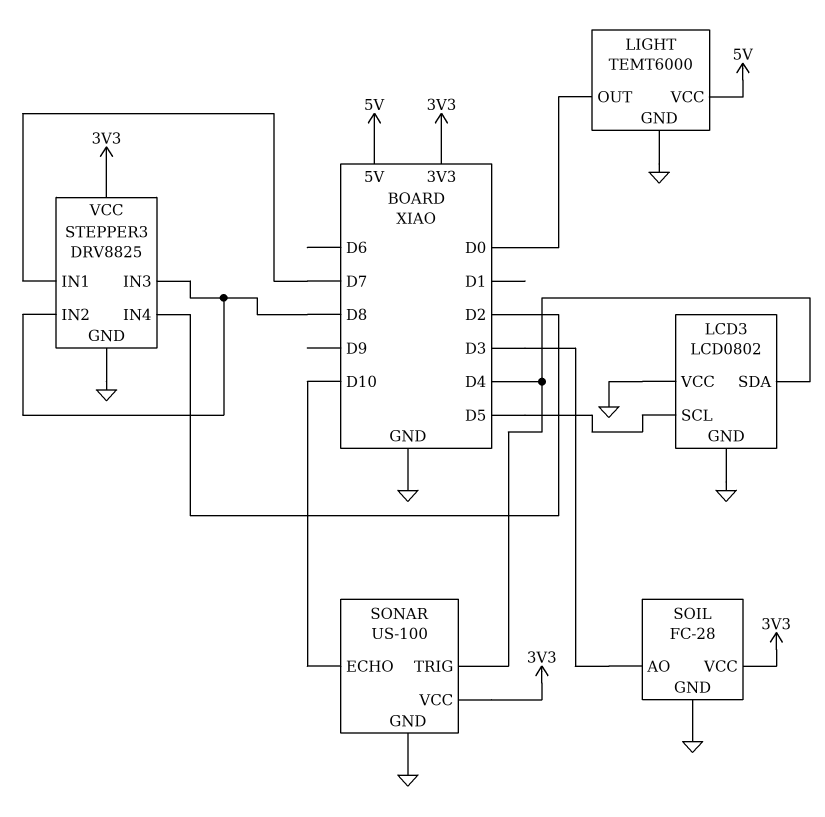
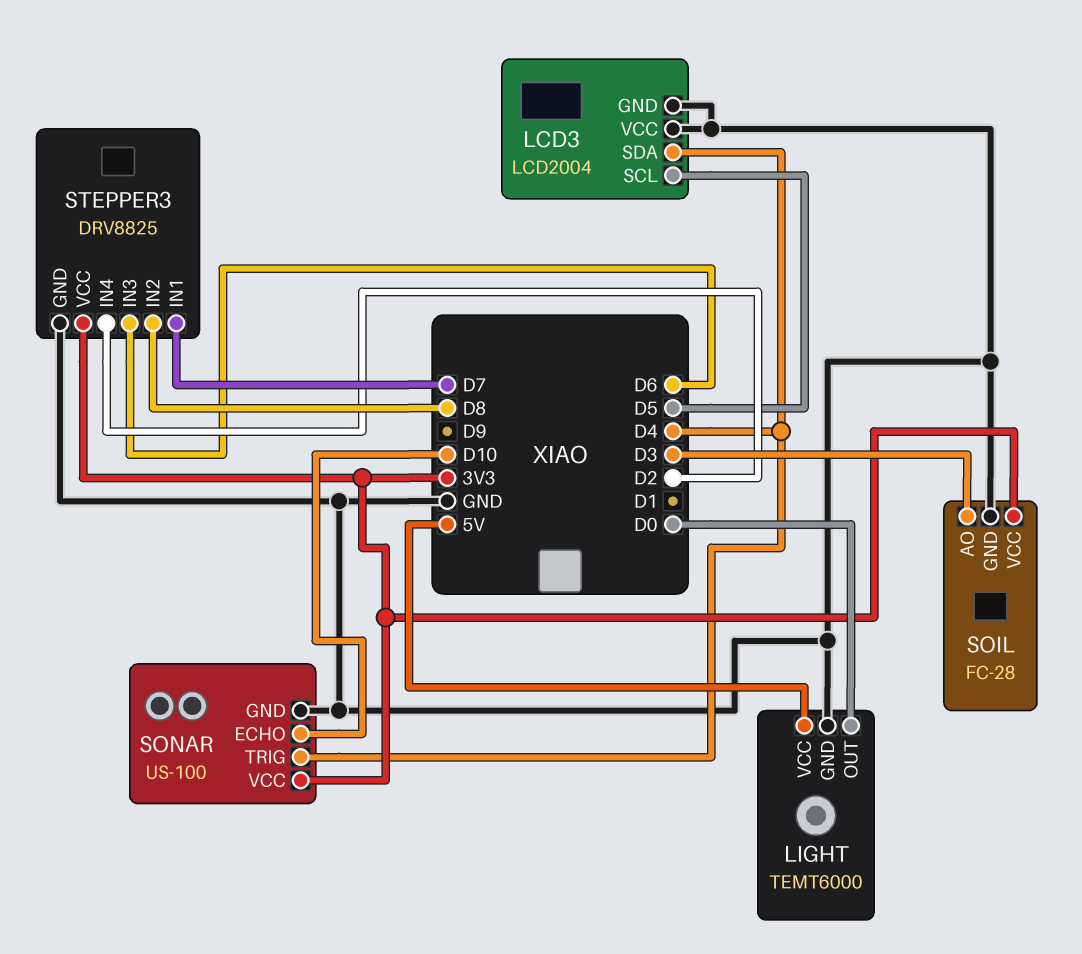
LCD3: LCD0802 -> LCD2004
STEPPER3 pin IN3: D8 -> D6

